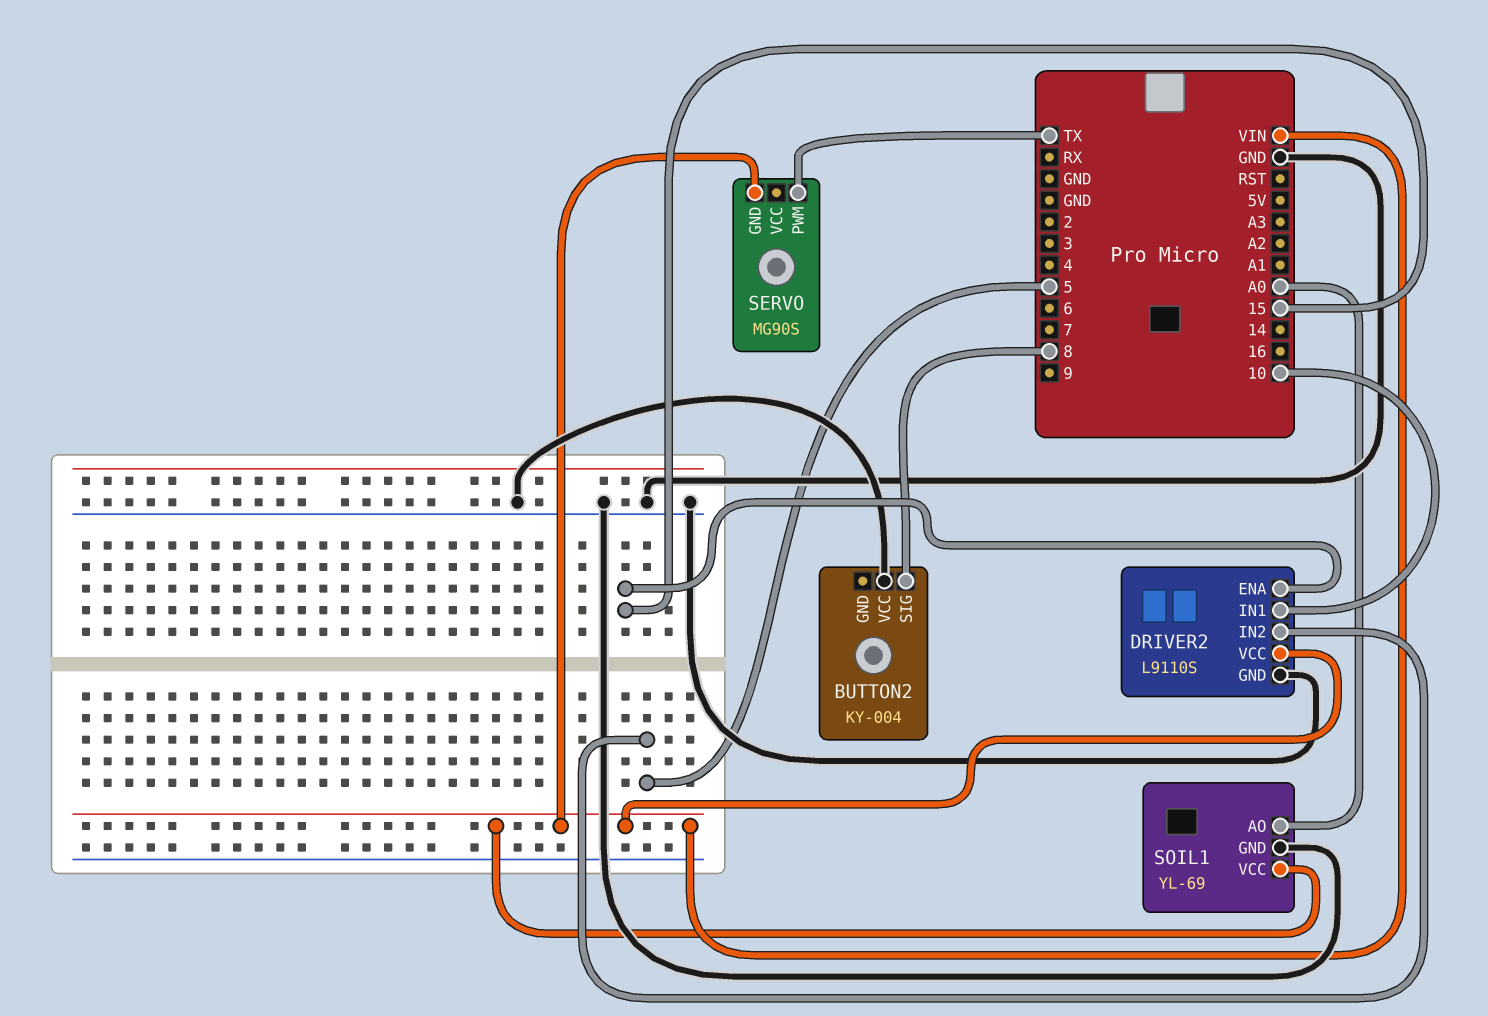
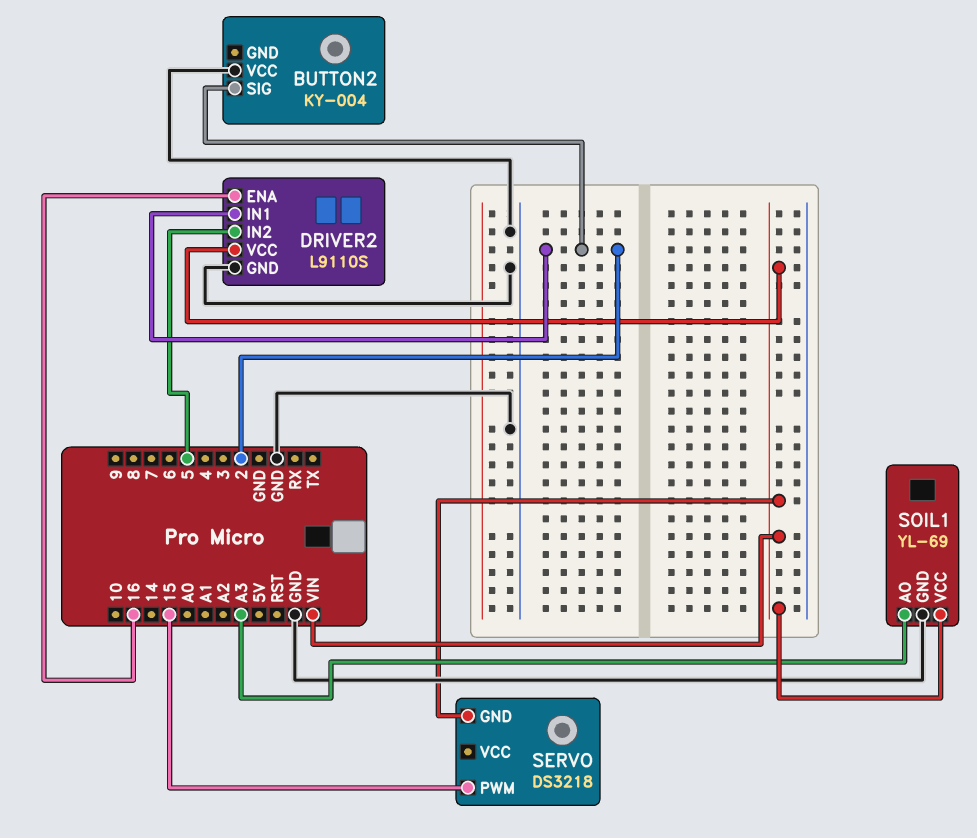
BUTTON2 pin SIG: 8 -> 2
DRIVER2 pin ENA: 15 -> 16
DRIVER2 pin IN1: 10 -> 2
SERVO: MG90S -> DS3218
SERVO pin PWM: TX -> 15
SOIL1 pin AO: A0 -> A3

